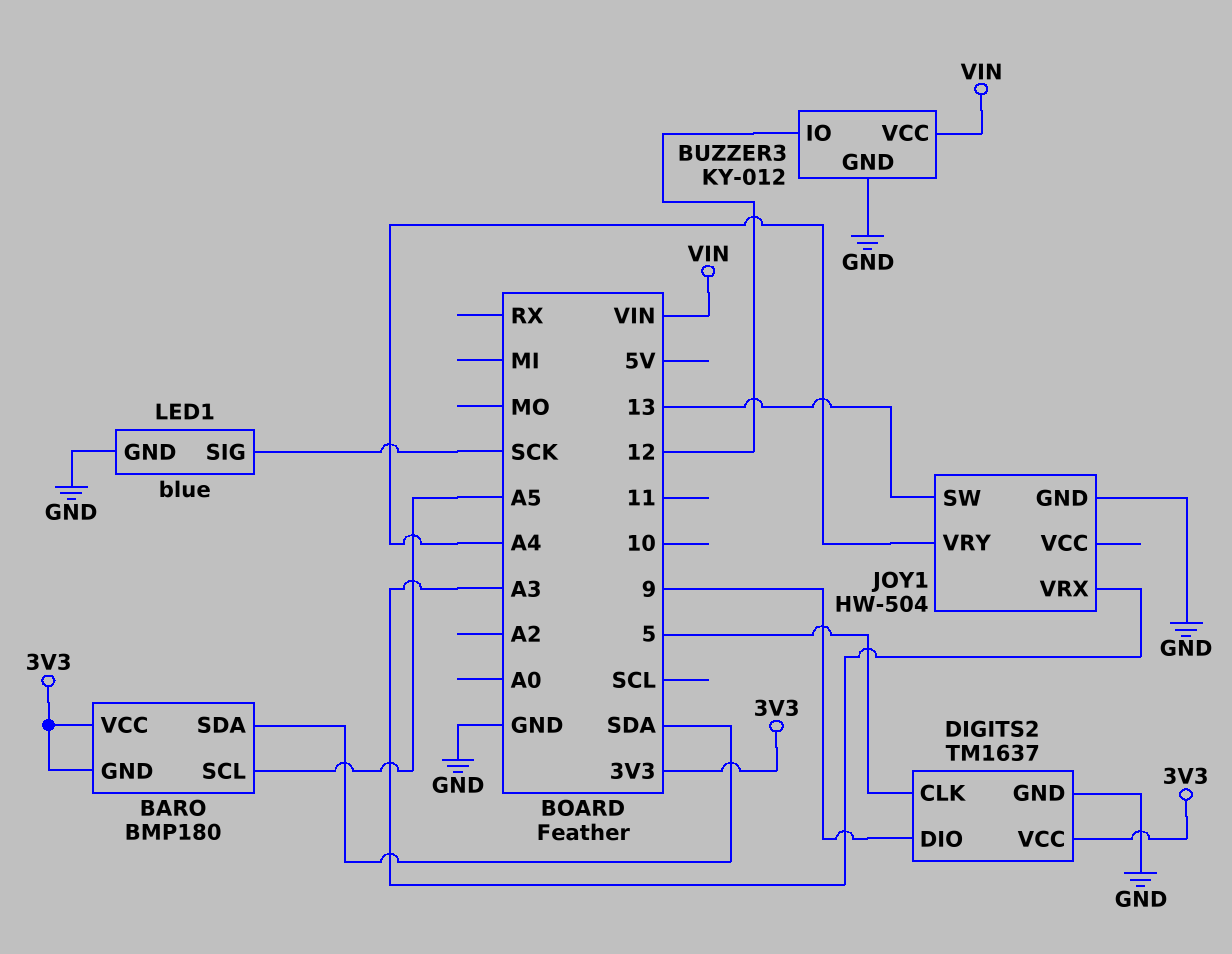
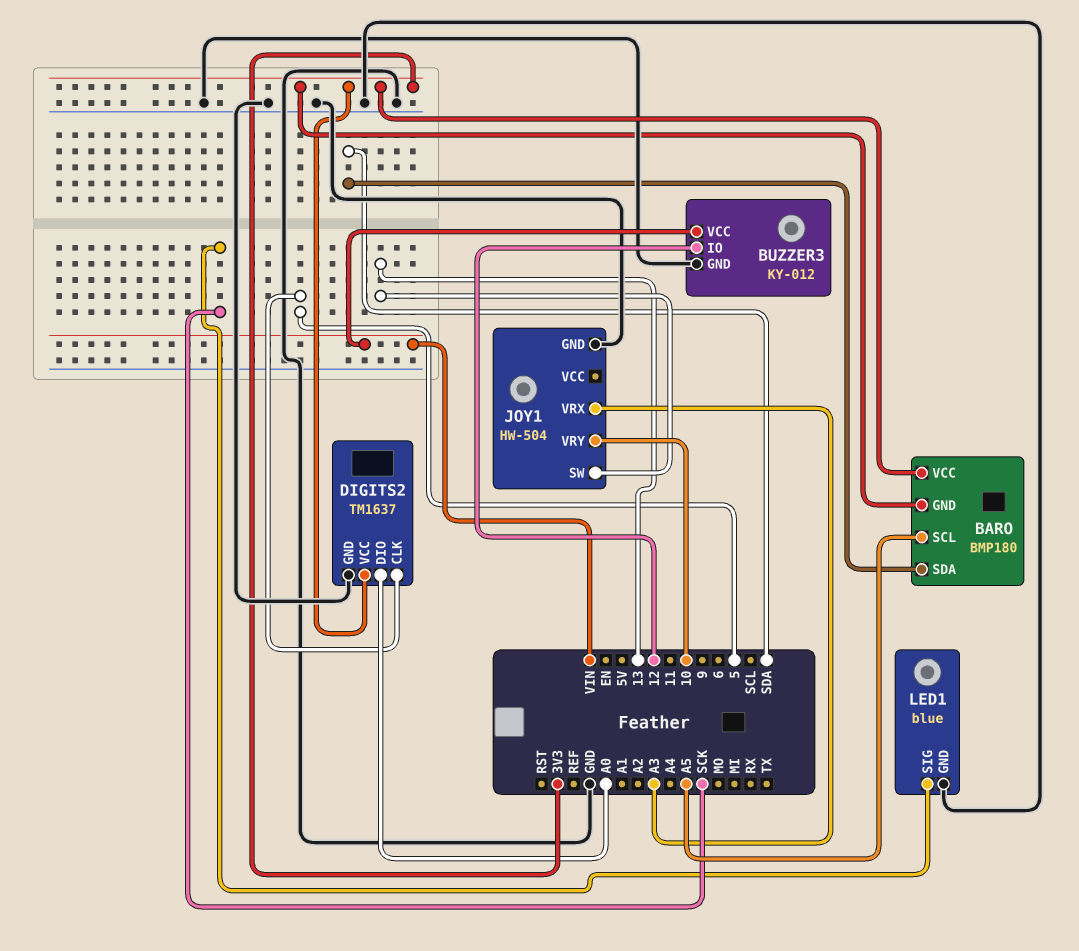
DIGITS2 pin DIO: 9 -> A0
JOY1 pin VRY: A4 -> 10

